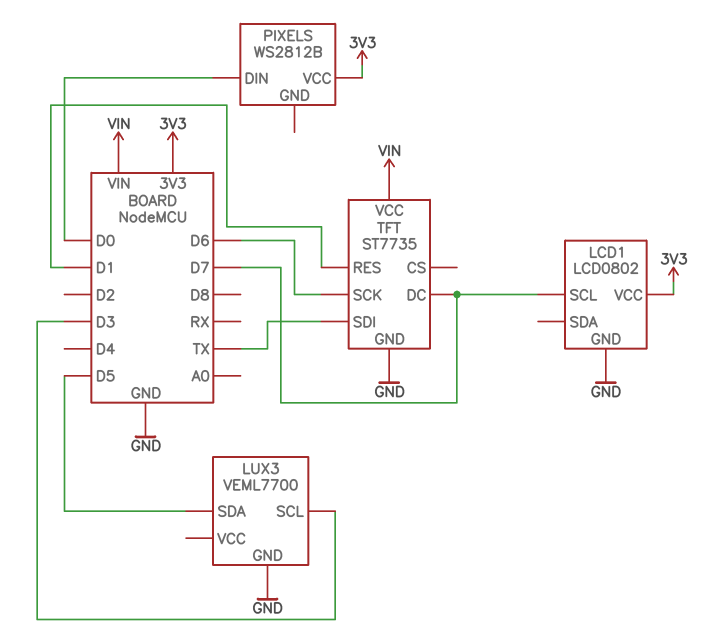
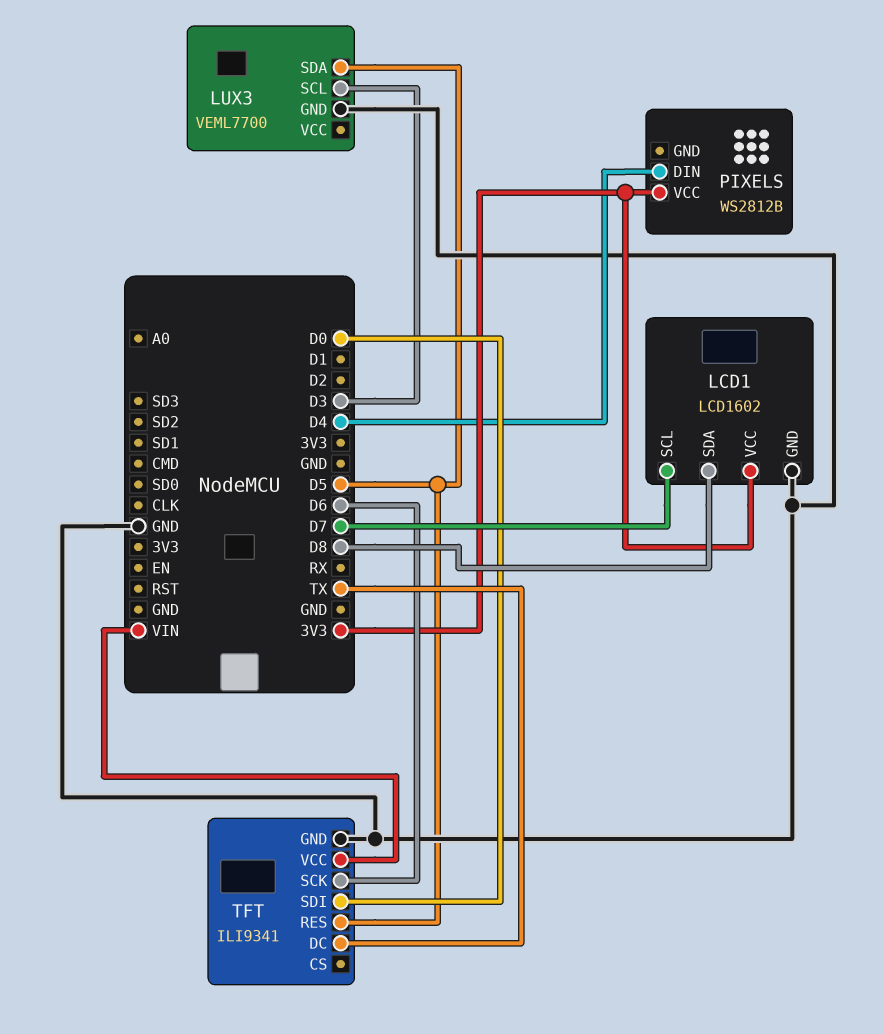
LCD1: LCD0802 -> LCD1602
LCD1 pin SDA: none -> D8
PIXELS pin DIN: D0 -> D4
TFT: ST7735 -> ILI9341
TFT pin DC: D7 -> TX
TFT pin RES: D1 -> D5
TFT pin SDI: TX -> D0

